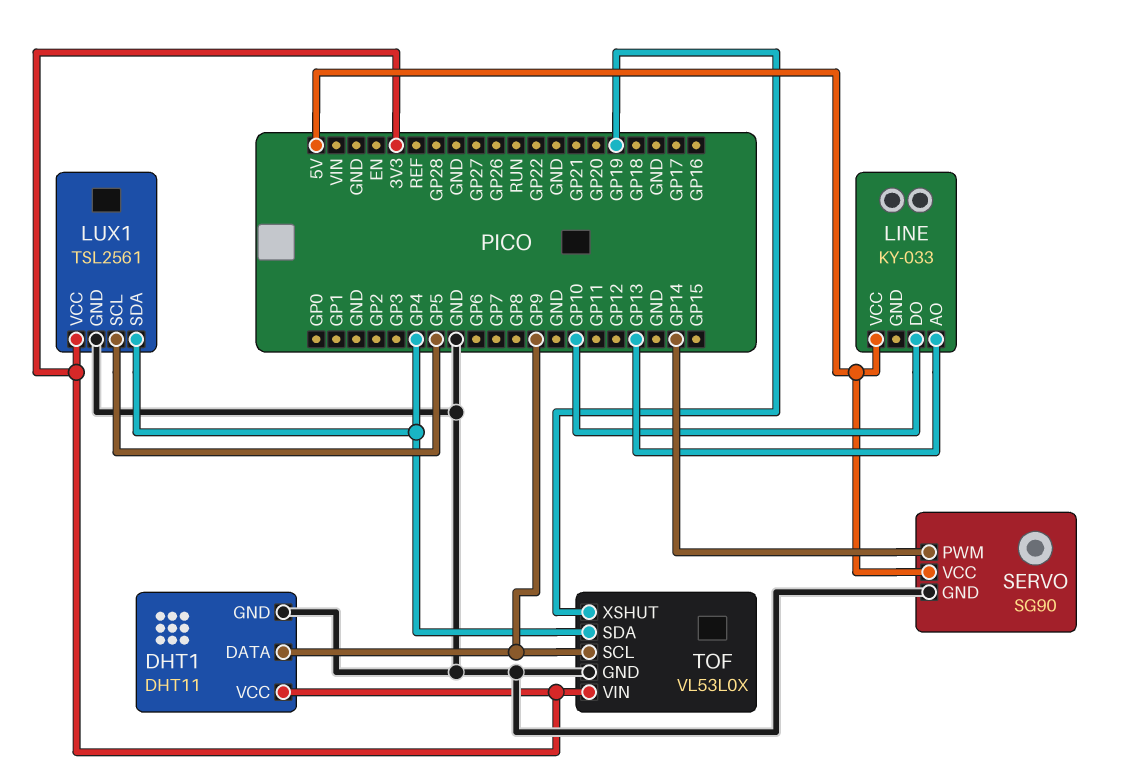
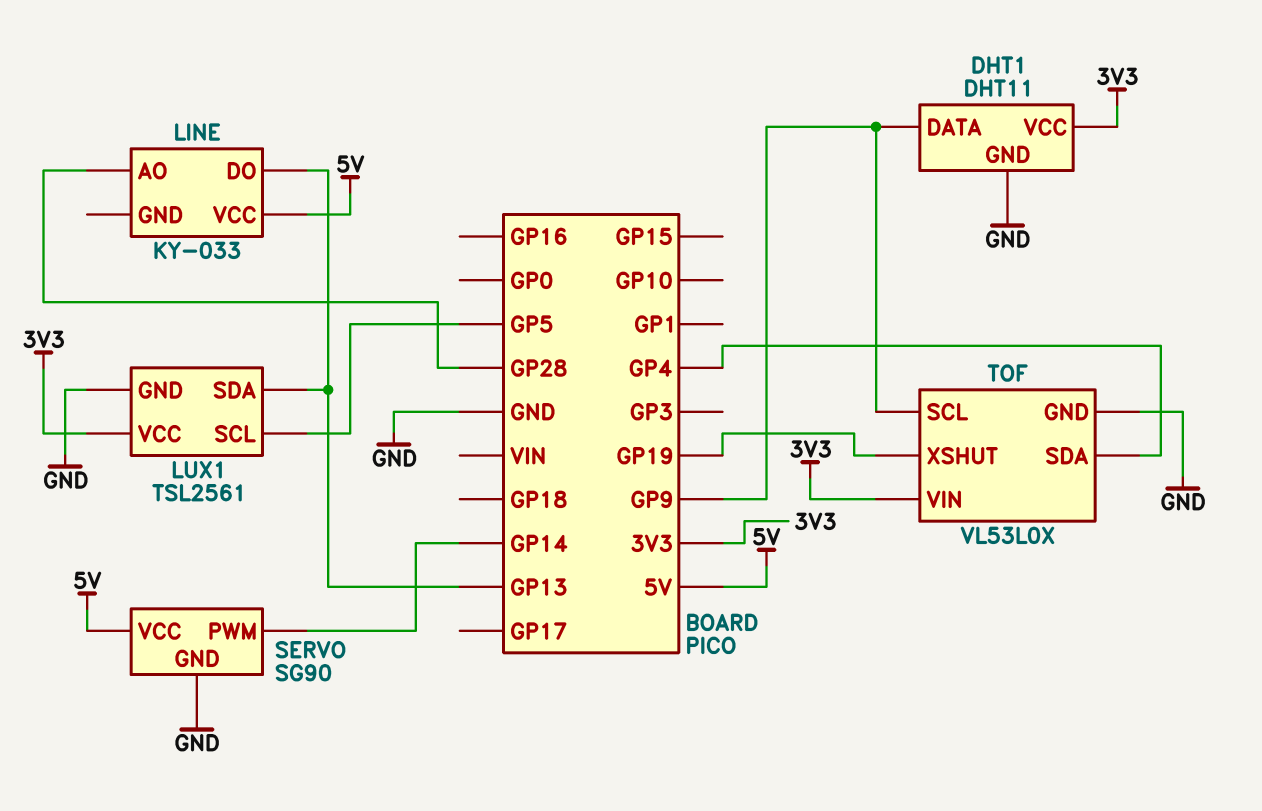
LINE pin AO: GP13 -> GP28
LINE pin DO: GP10 -> GP13
LUX1 pin SDA: GP4 -> GP13

